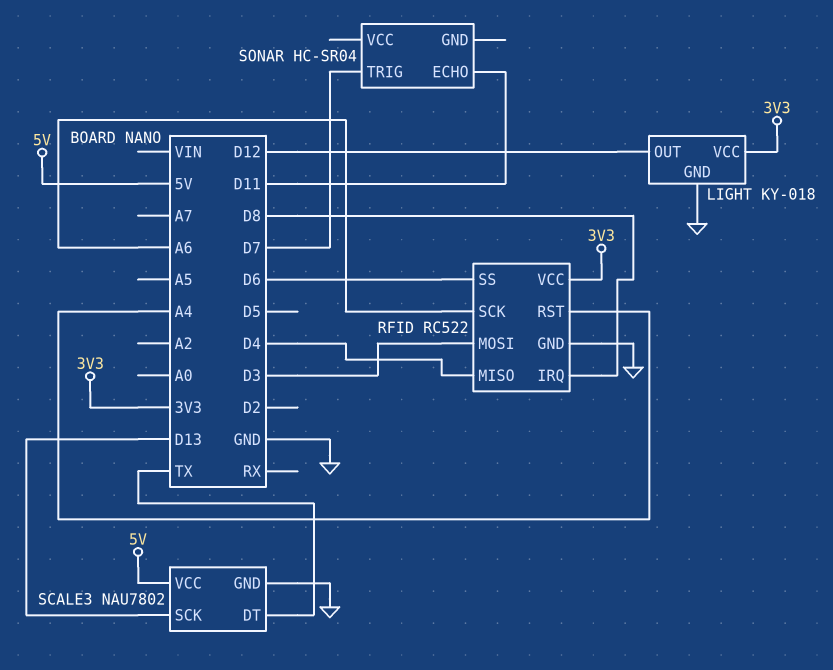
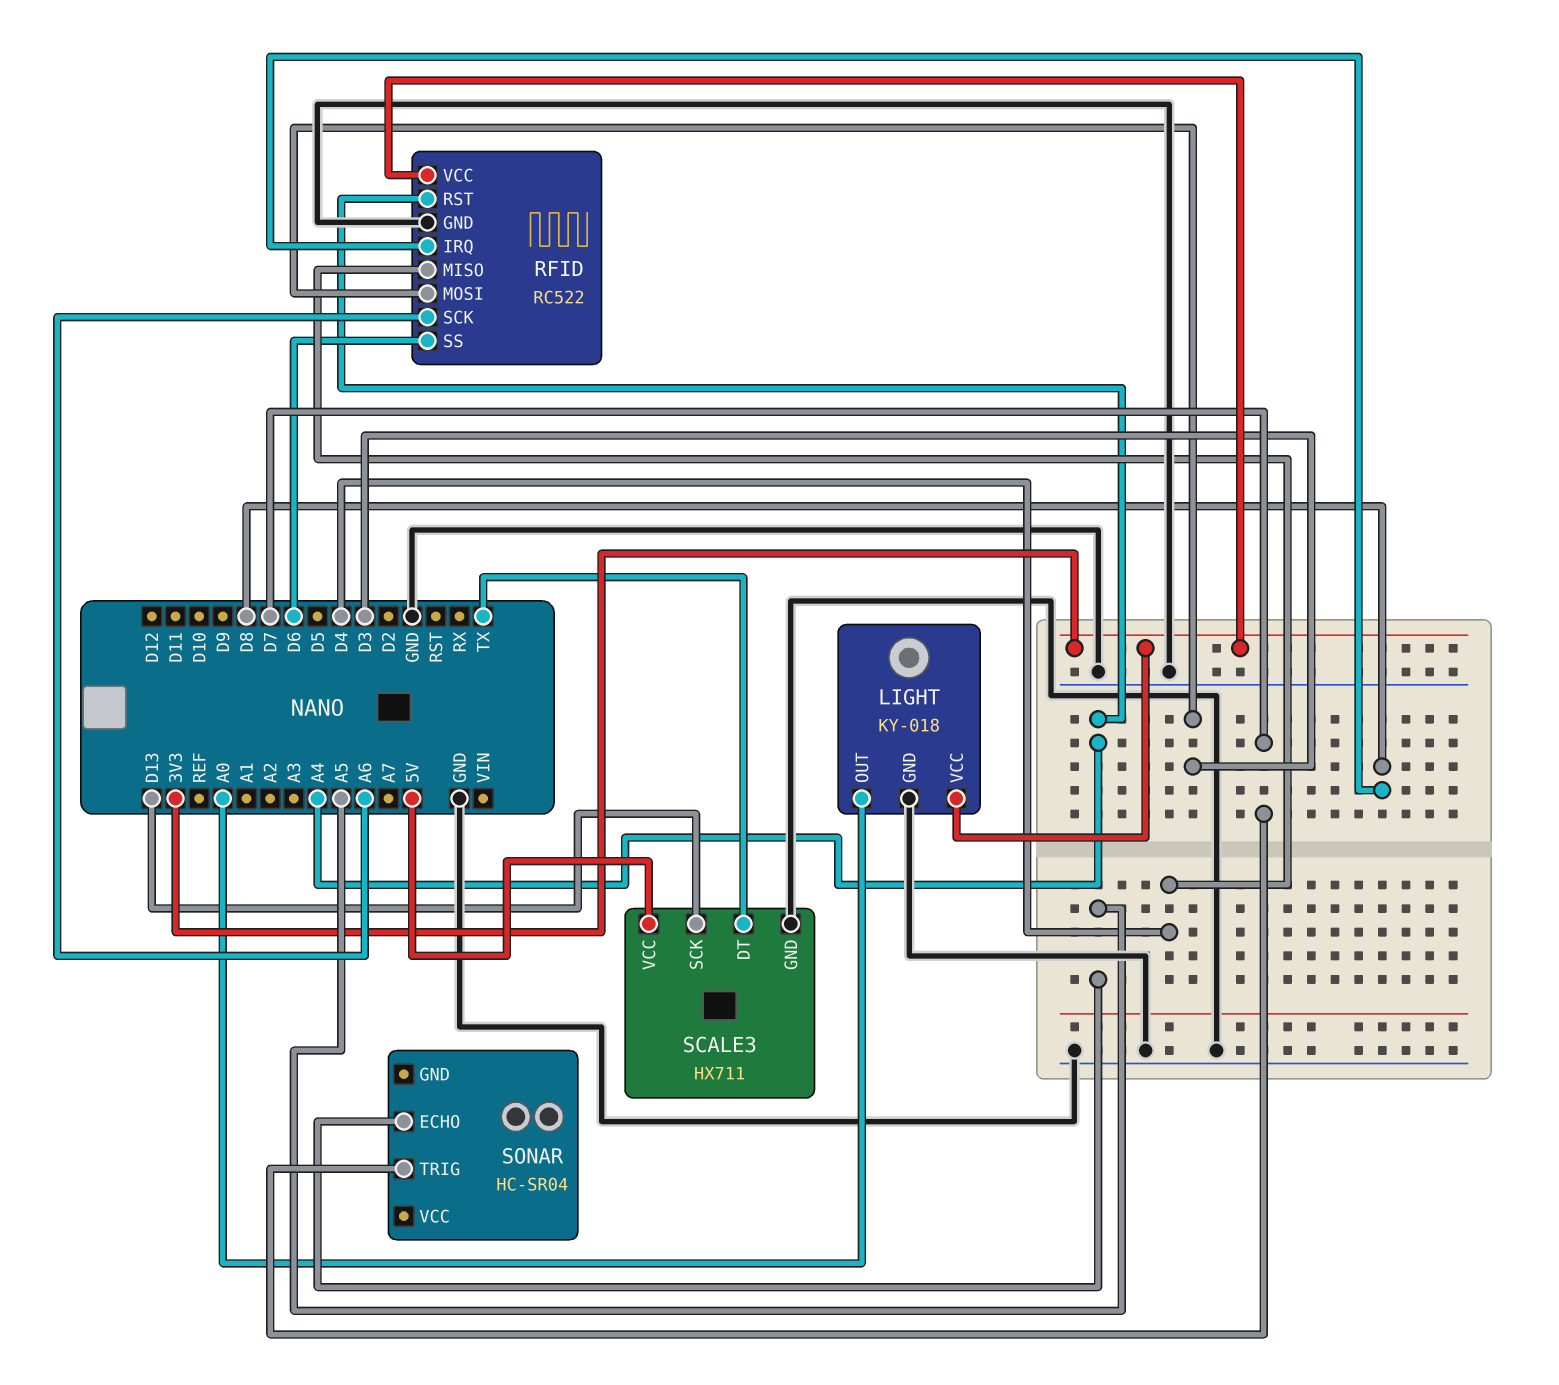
LIGHT pin OUT: D12 -> A0
SCALE3: NAU7802 -> HX711
SONAR pin ECHO: D11 -> A5

